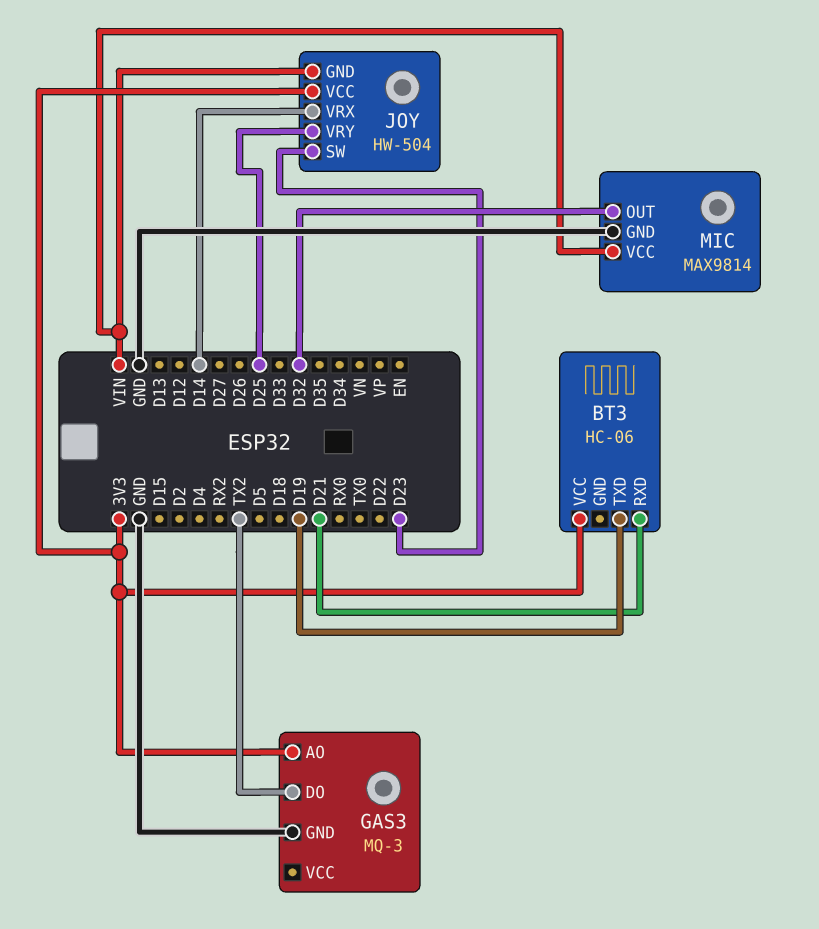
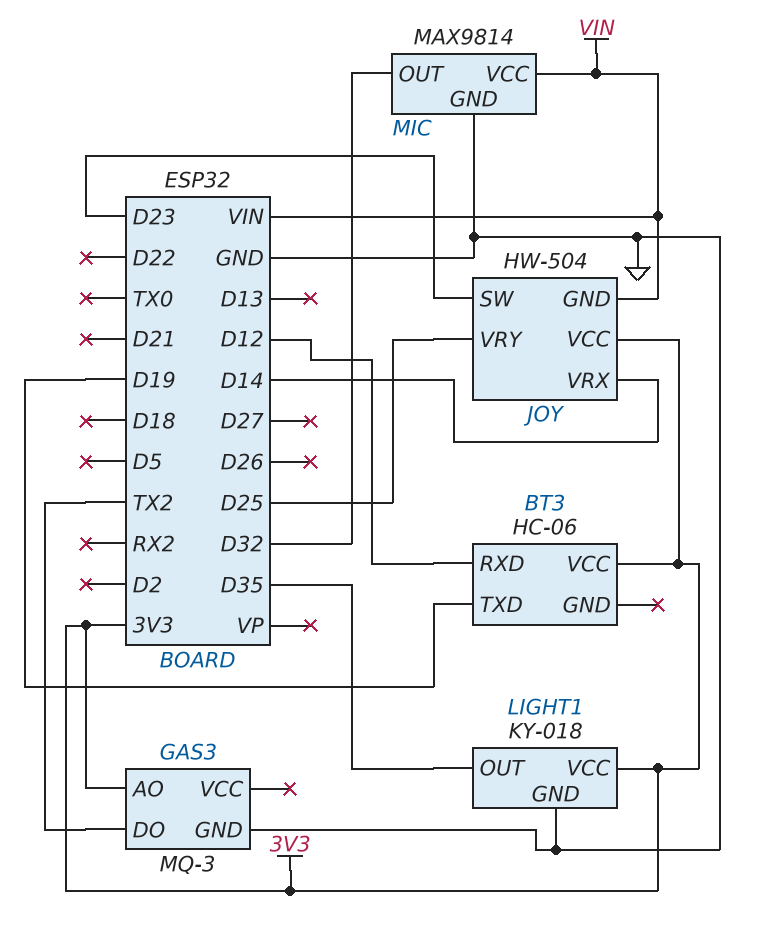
BT3 pin RXD: D21 -> D12
LIGHT1: none -> KY-018
LIGHT1 pin GND: none -> GND
LIGHT1 pin OUT: none -> D35
LIGHT1 pin VCC: none -> 3V3

